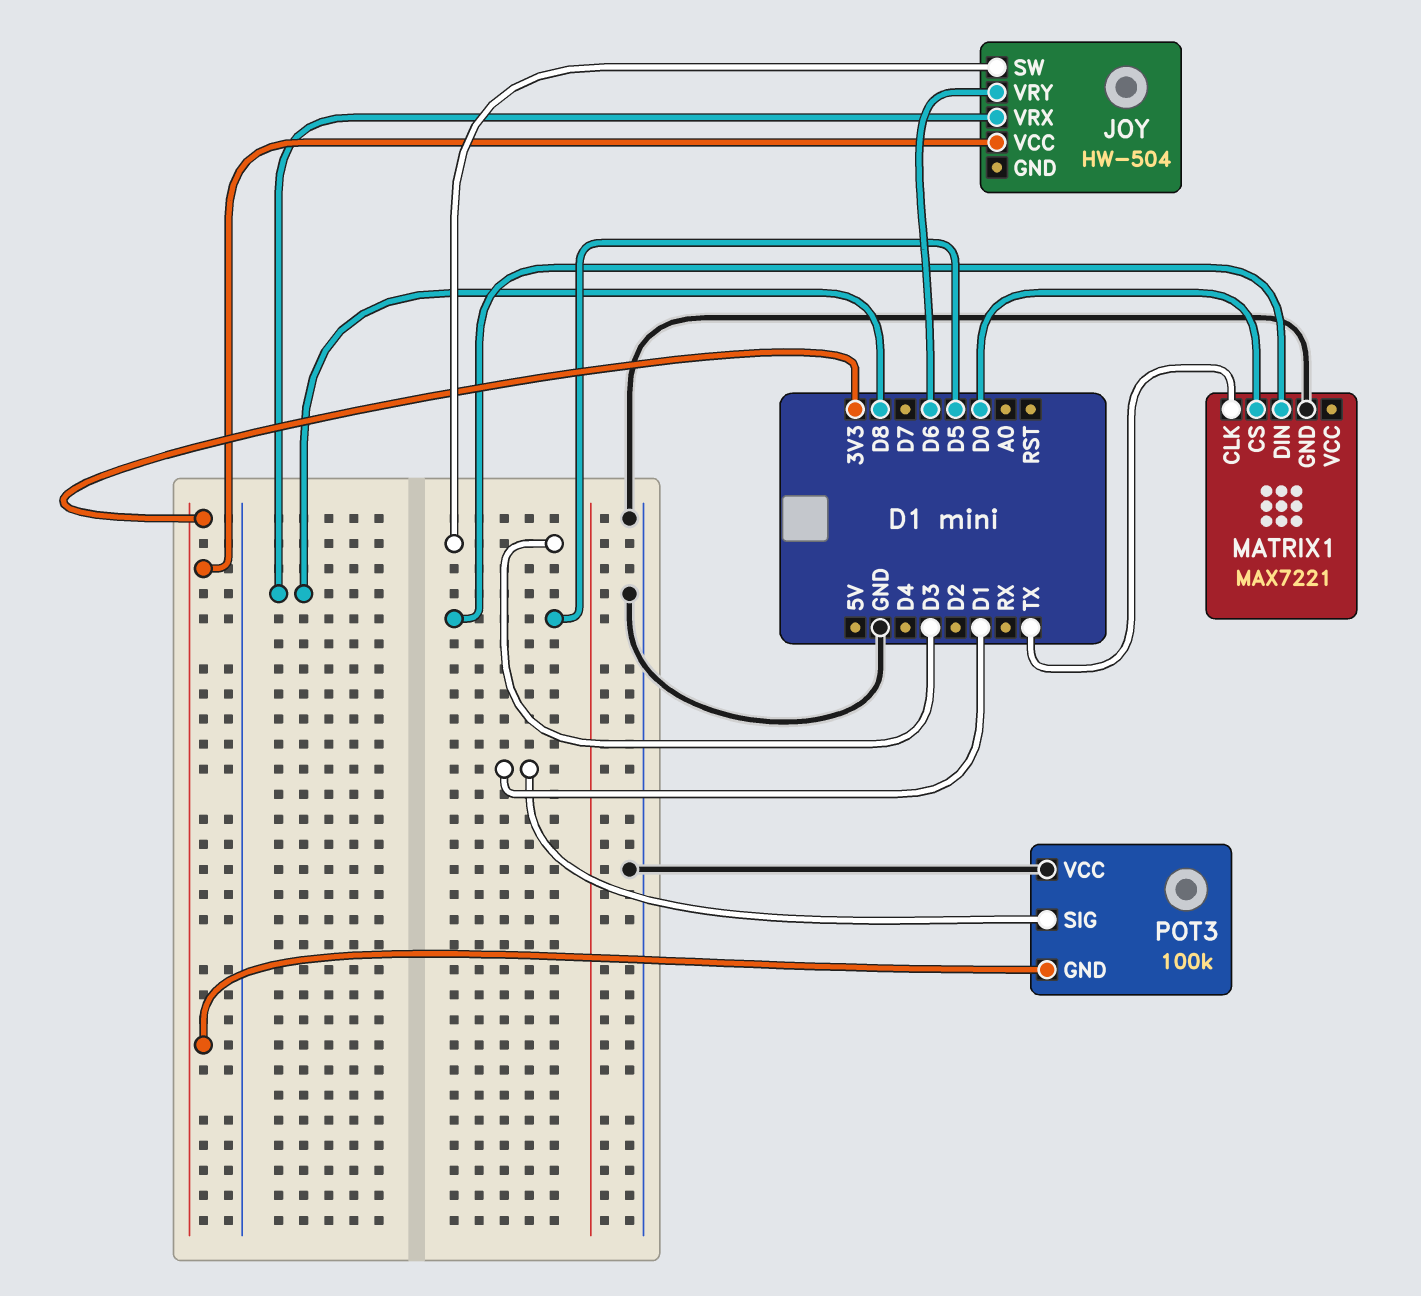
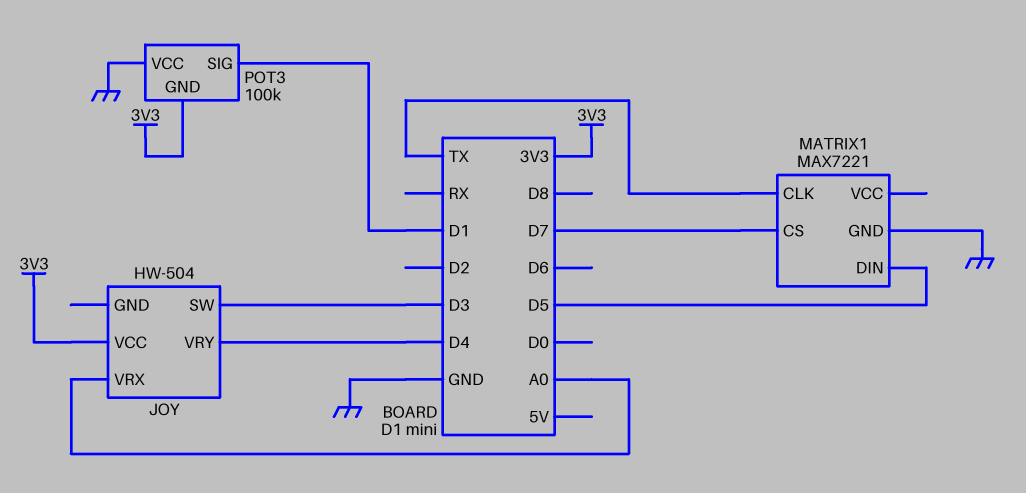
JOY pin VRX: D8 -> A0
JOY pin VRY: D6 -> D4
MATRIX1 pin CS: D0 -> D7

